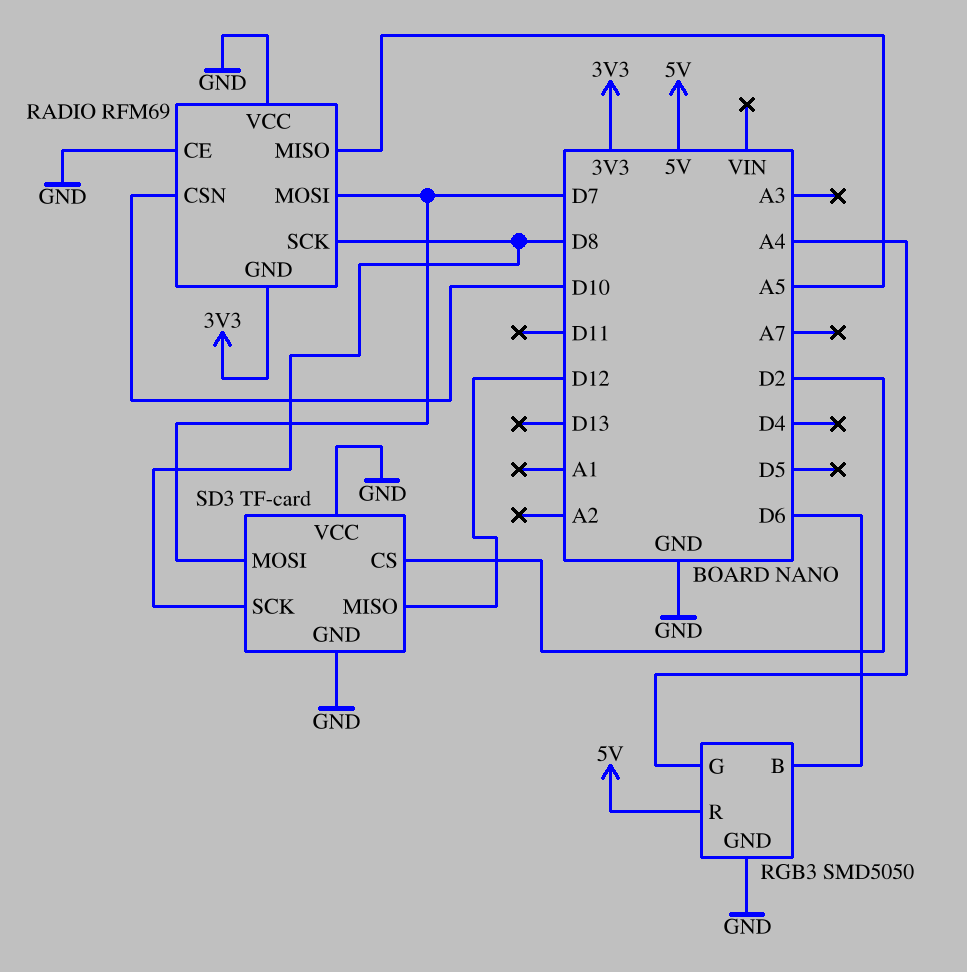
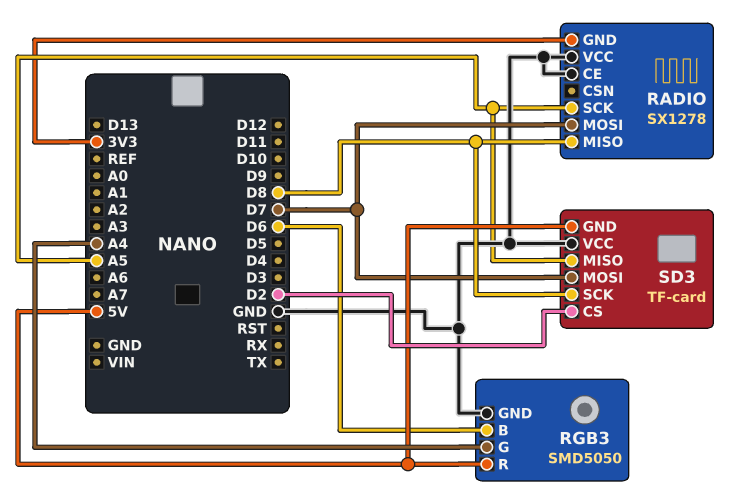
RADIO: RFM69 -> SX1278
RADIO pin CSN: D10 -> none
RADIO pin MISO: A5 -> D8
RADIO pin SCK: D8 -> A5
SD3 pin GND: GND -> 5V
SD3 pin MISO: D12 -> A5

